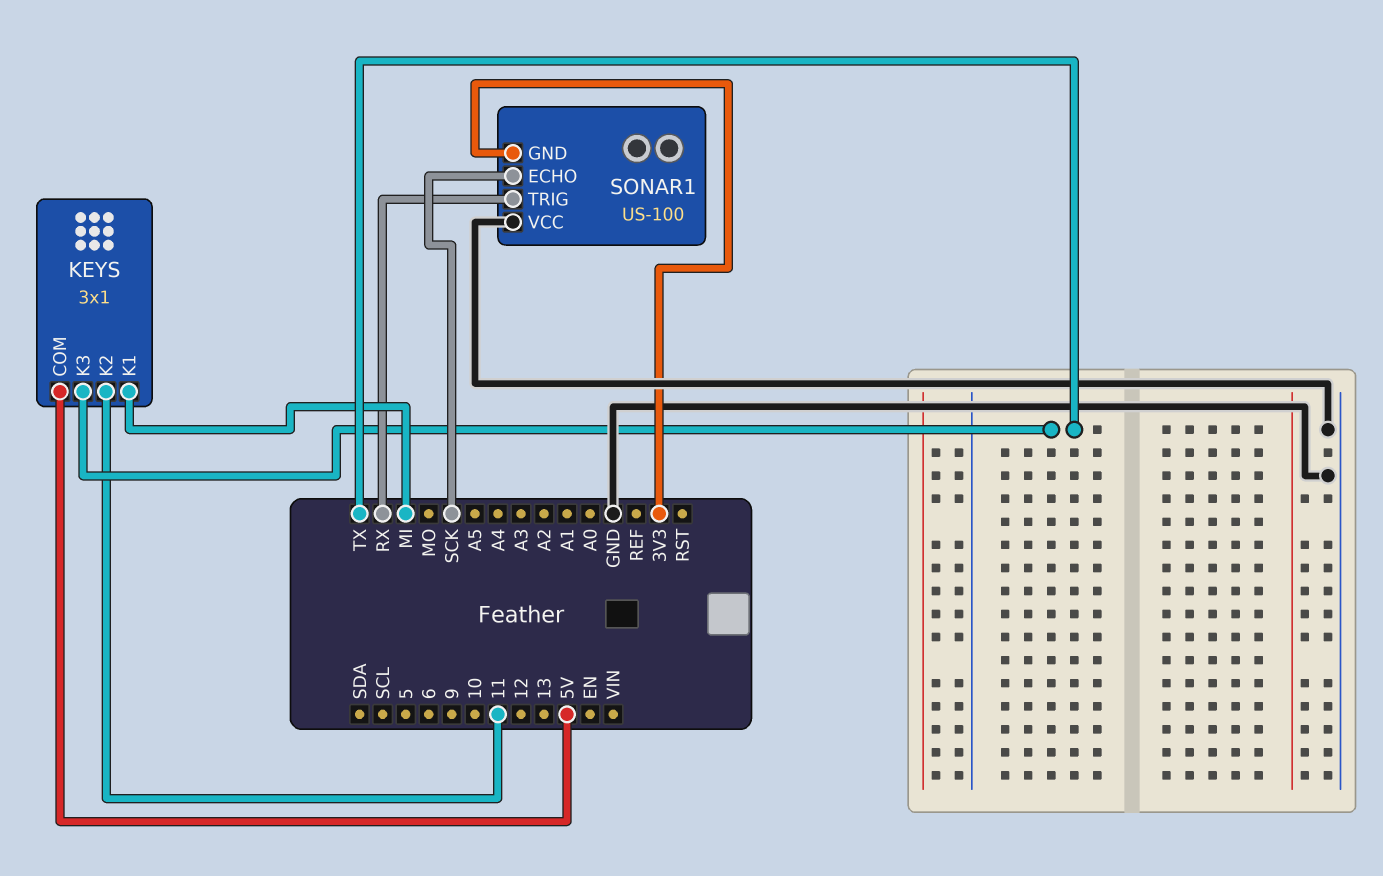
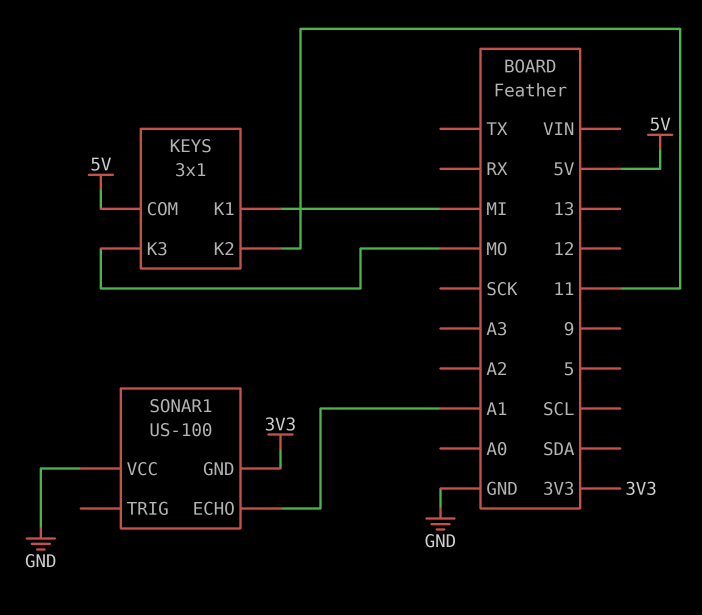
KEYS pin K3: TX -> MO
SONAR1 pin ECHO: SCK -> A1
SONAR1 pin TRIG: RX -> none

